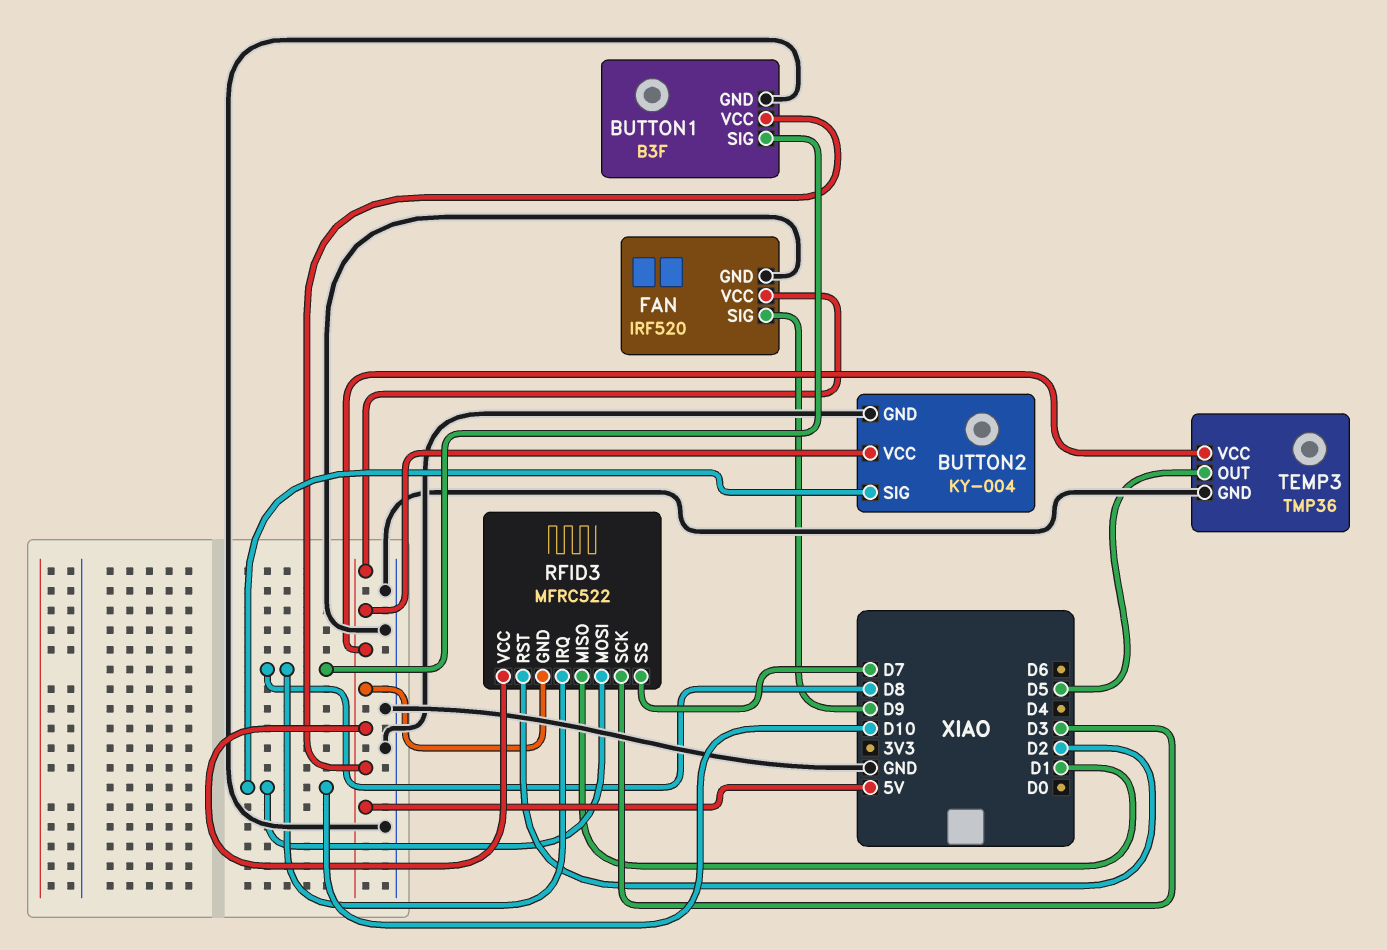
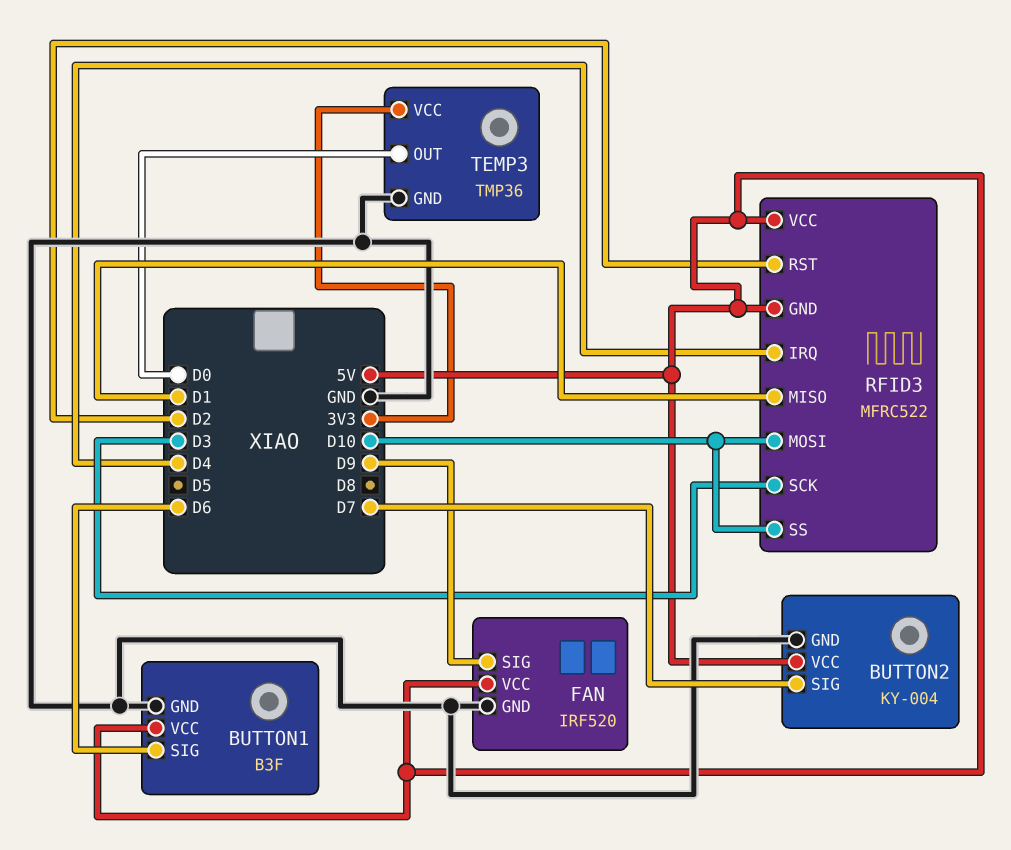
BUTTON1 pin SIG: D8 -> D6
BUTTON2 pin SIG: D10 -> D7
RFID3 pin IRQ: D8 -> D4
RFID3 pin SS: D7 -> D10
TEMP3 pin OUT: D5 -> D0
TEMP3 pin VCC: 5V -> 3V3

